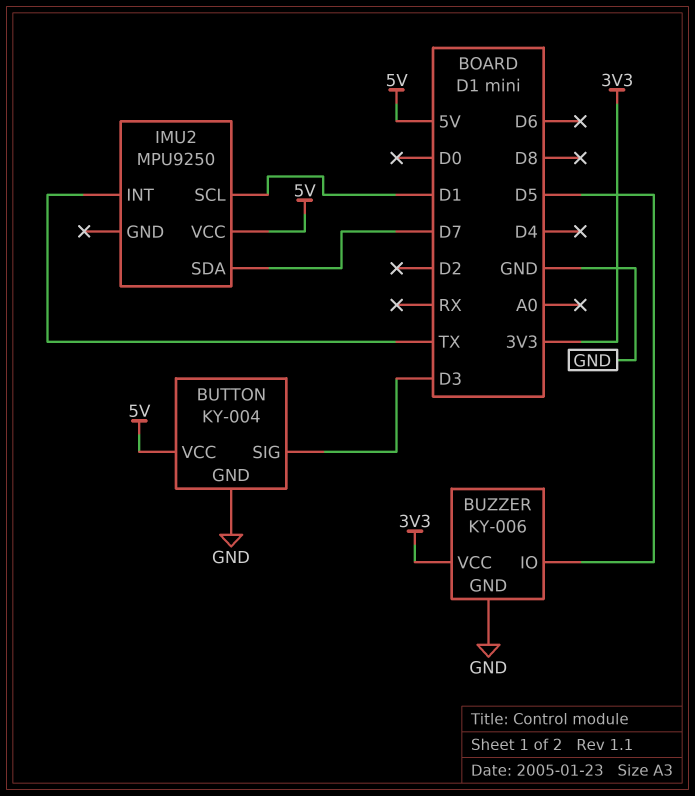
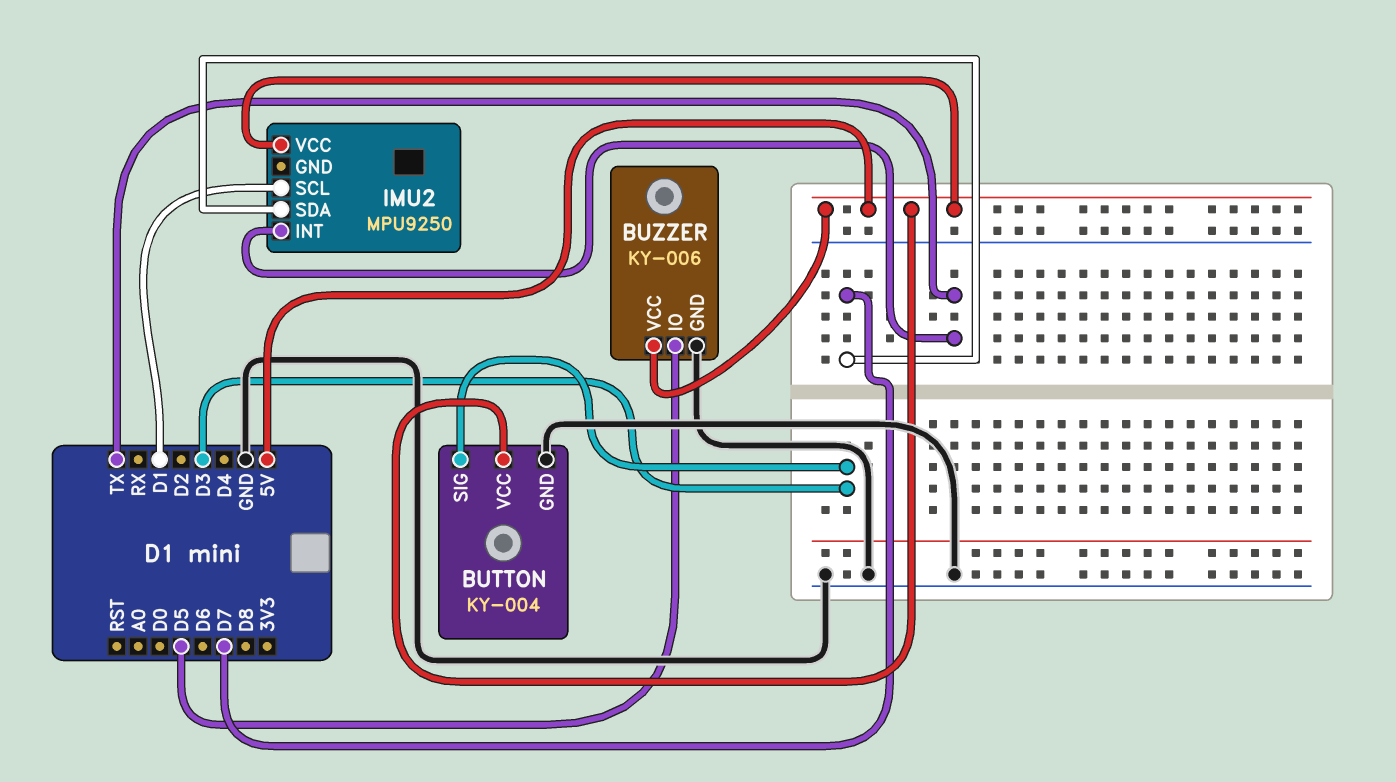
BUZZER pin VCC: 3V3 -> 5V

